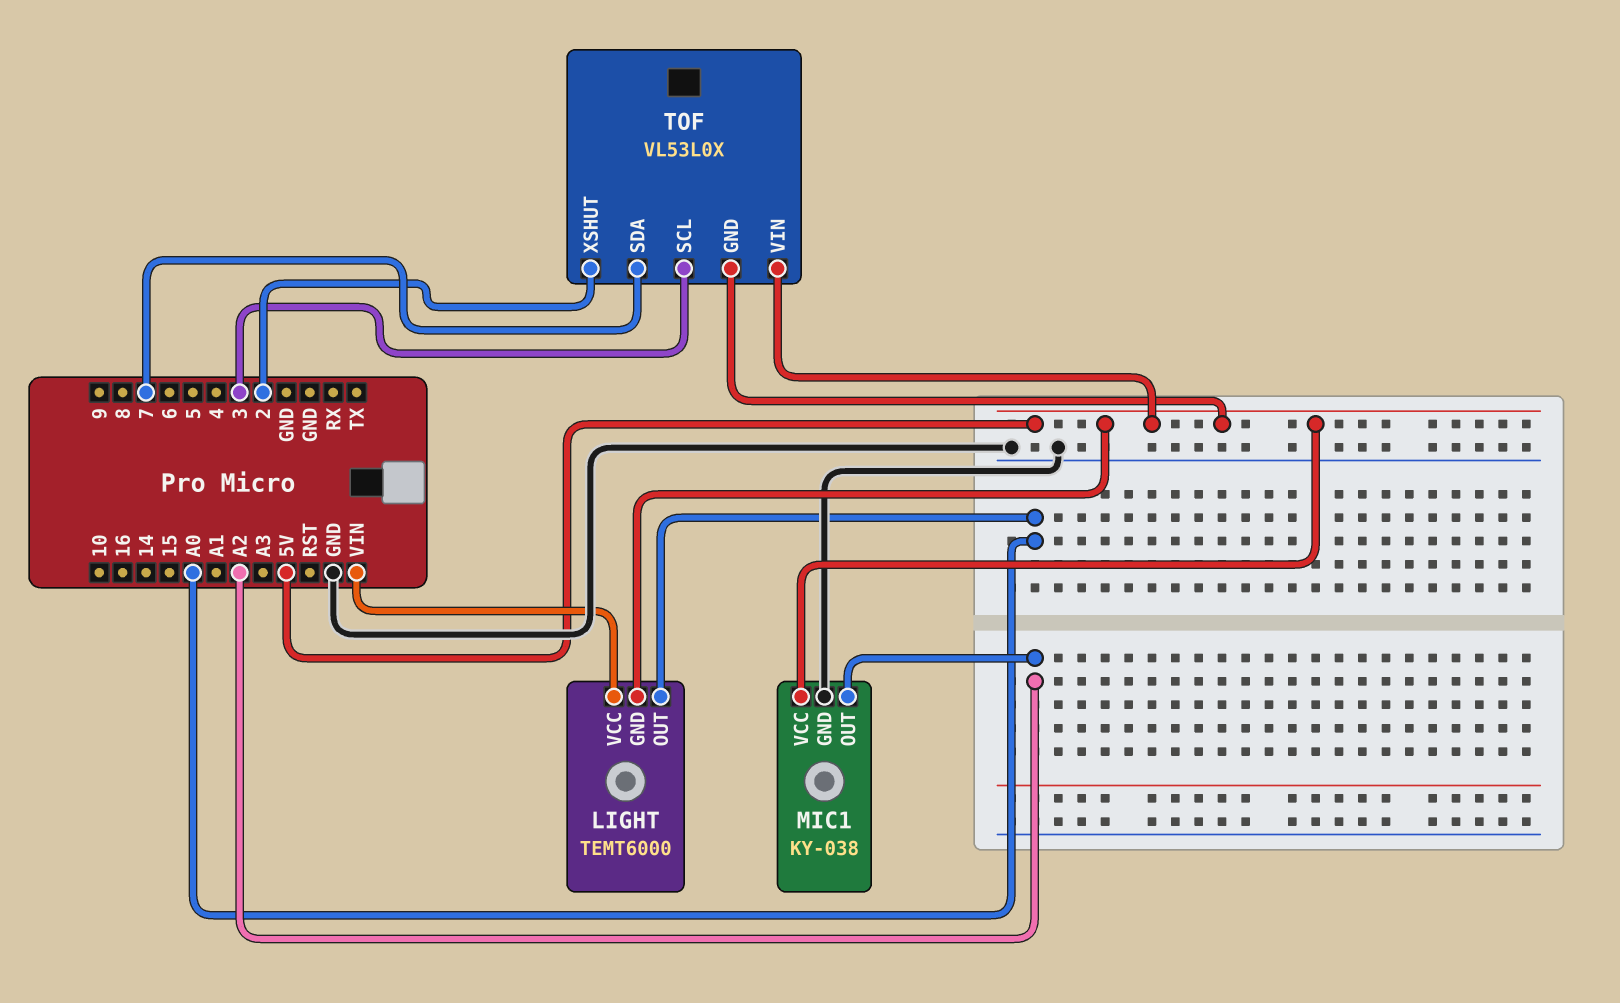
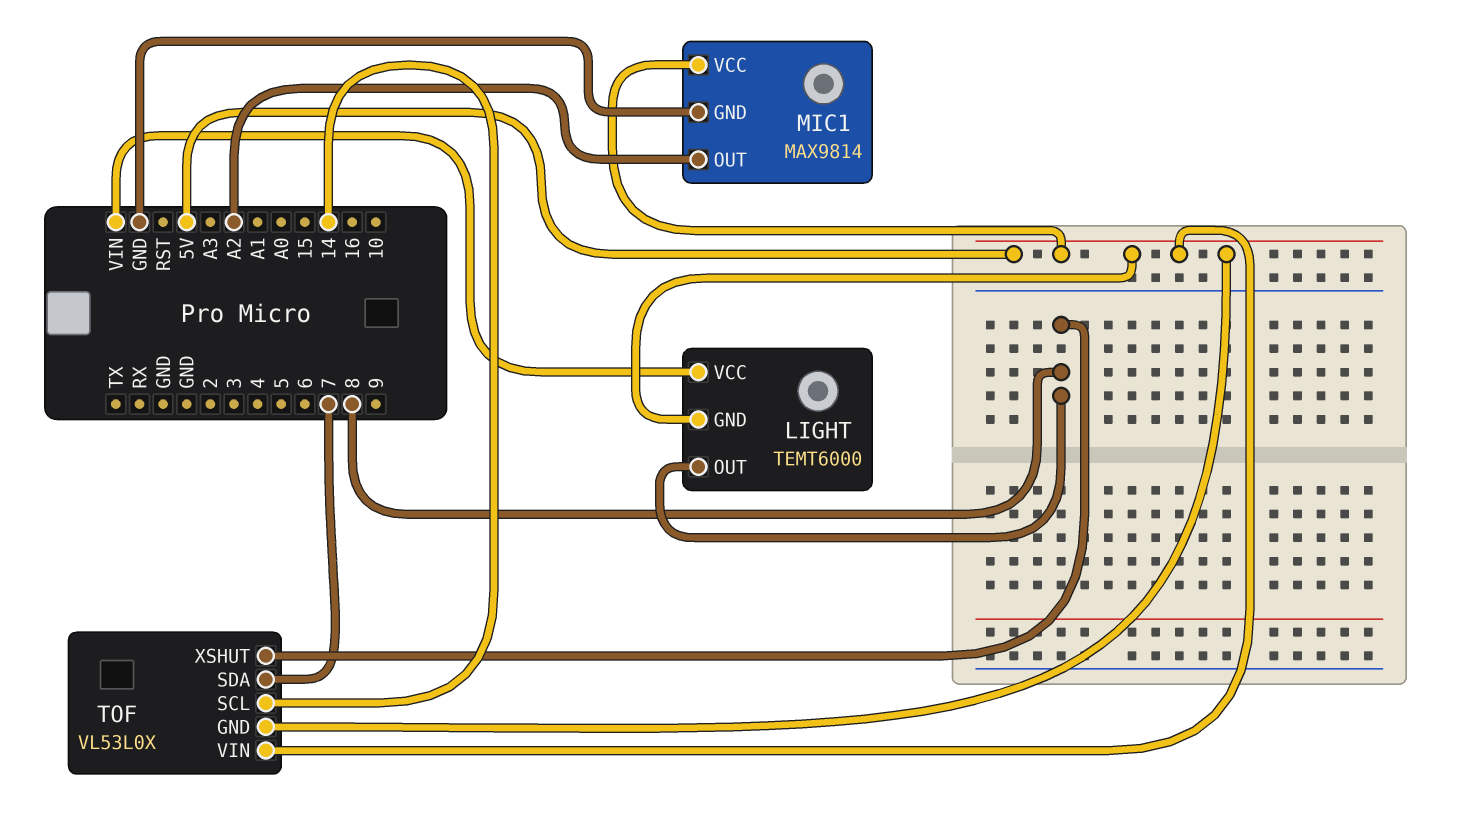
LIGHT pin OUT: A0 -> 8
MIC1: KY-038 -> MAX9814
TOF pin SCL: 3 -> 14
TOF pin XSHUT: 2 -> 8

